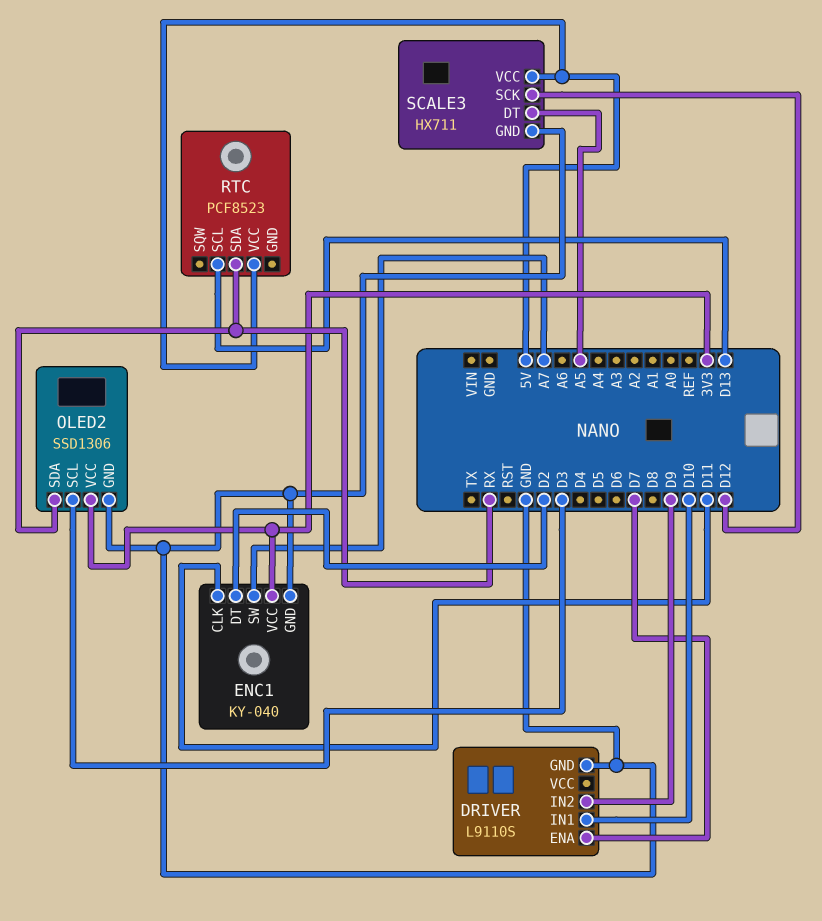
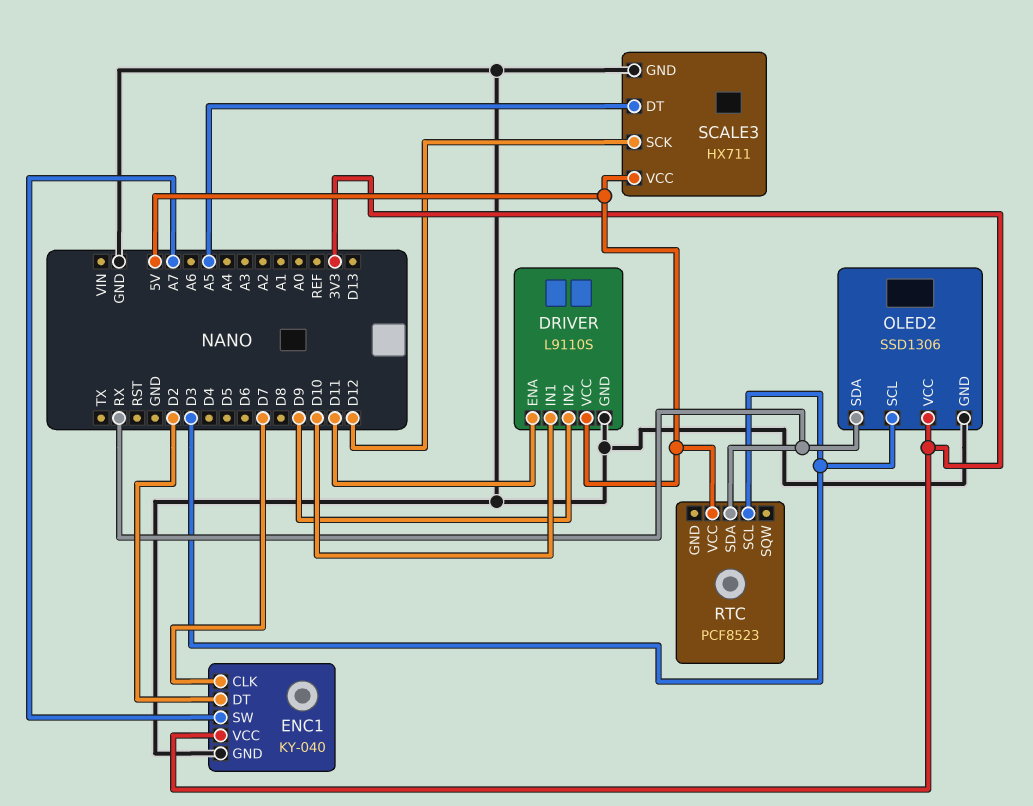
DRIVER pin ENA: D7 -> D11
DRIVER pin VCC: none -> 5V
ENC1 pin CLK: D11 -> D7
RTC pin SCL: D13 -> D3

